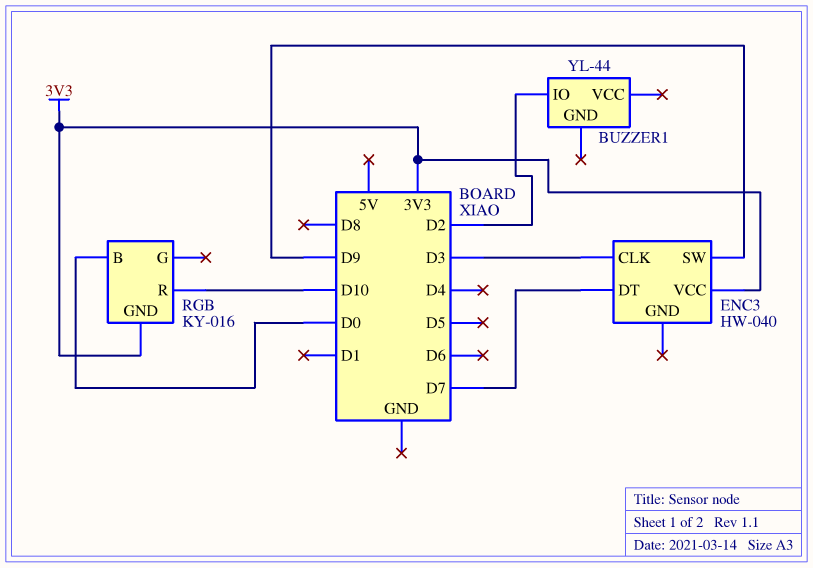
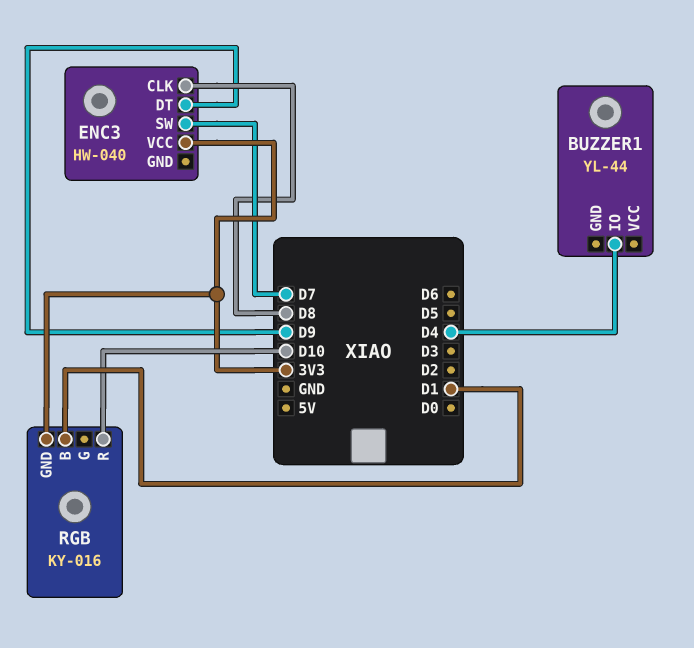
BUZZER1 pin IO: D2 -> D4
ENC3 pin CLK: D3 -> D8
ENC3 pin DT: D7 -> D9
ENC3 pin SW: D9 -> D7
RGB pin B: D0 -> D1

